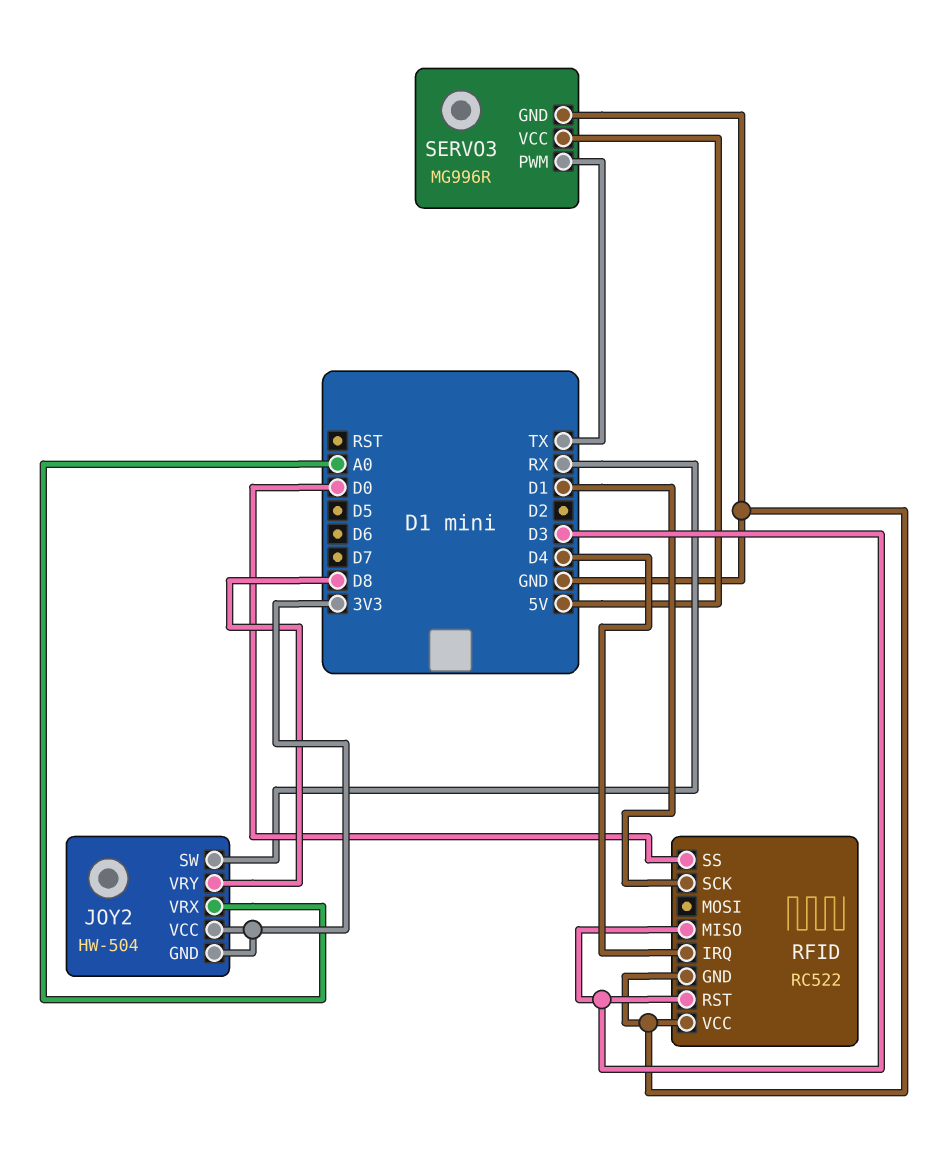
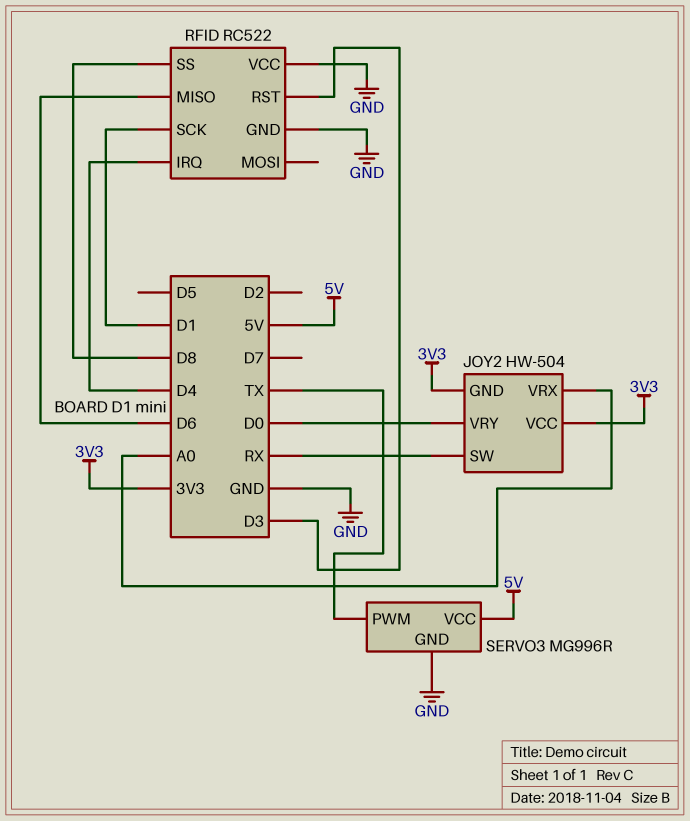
JOY2 pin VRY: D8 -> D0
RFID pin MISO: D3 -> D6
RFID pin SS: D0 -> D8

